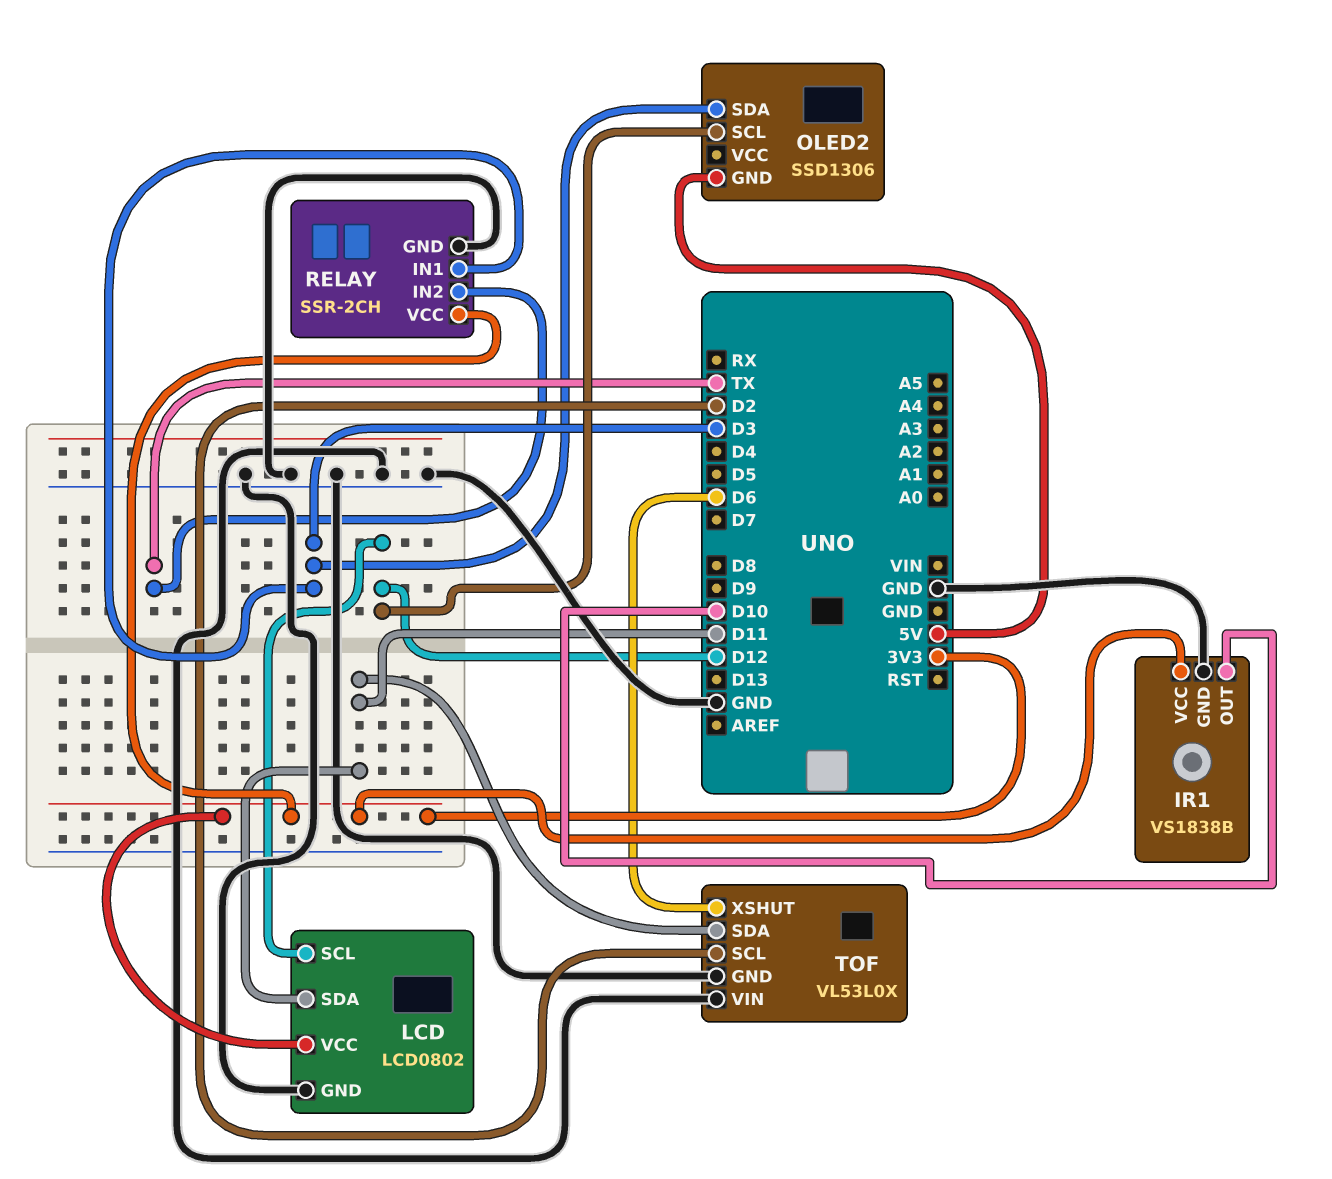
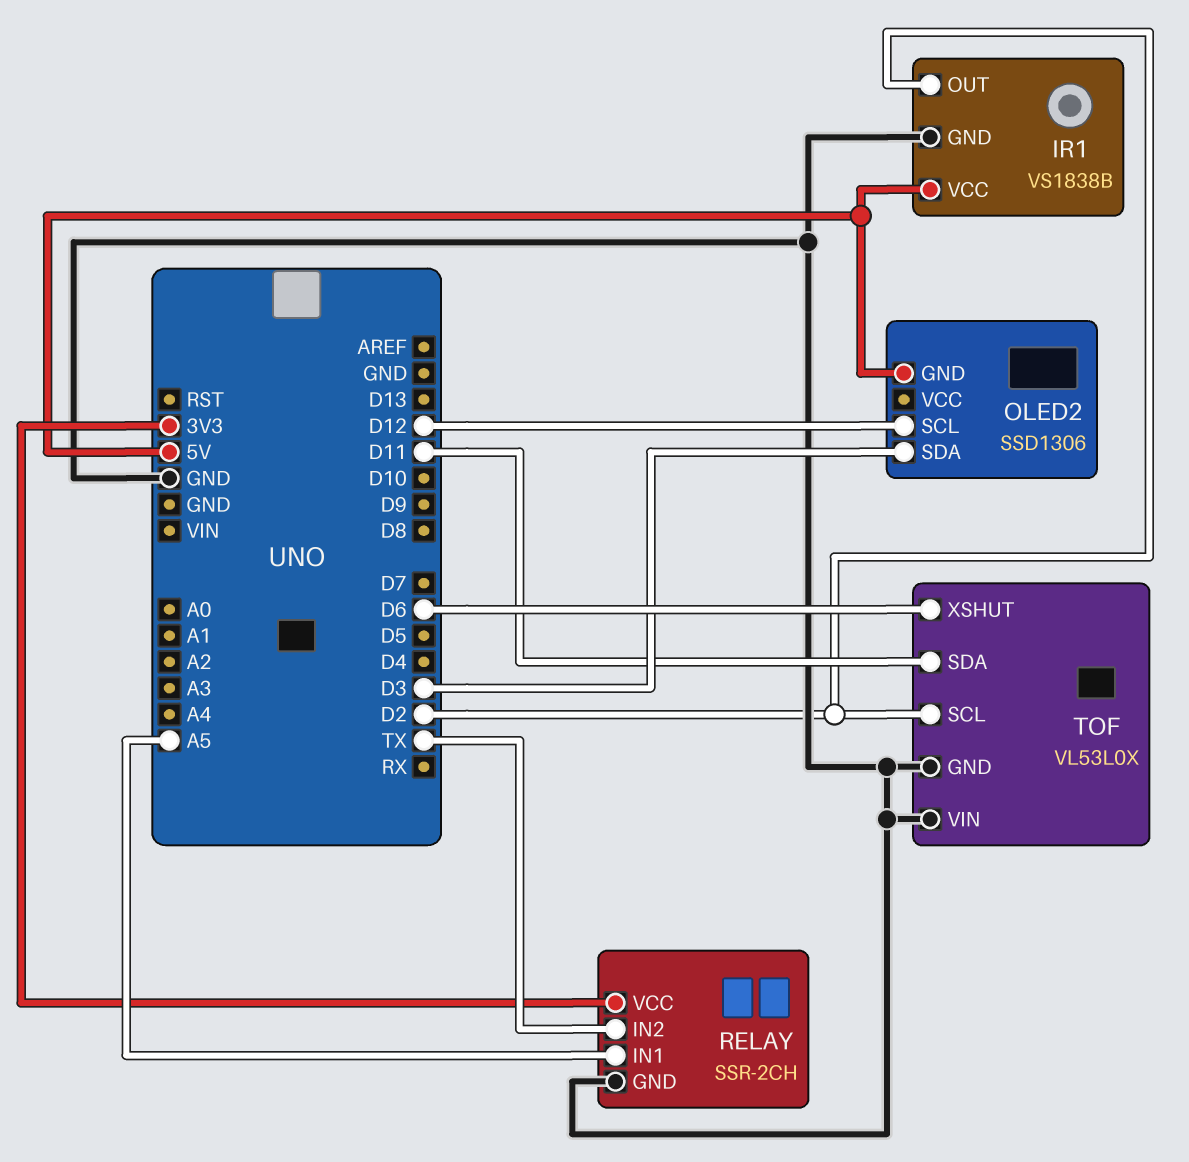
IR1 pin OUT: D10 -> D2
IR1 pin VCC: 3V3 -> 5V
LCD: LCD0802 -> none
LCD pin GND: GND -> none
LCD pin SCL: D12 -> none
LCD pin SDA: D11 -> none
LCD pin VCC: 3V3 -> none
RELAY pin IN1: D3 -> A5

